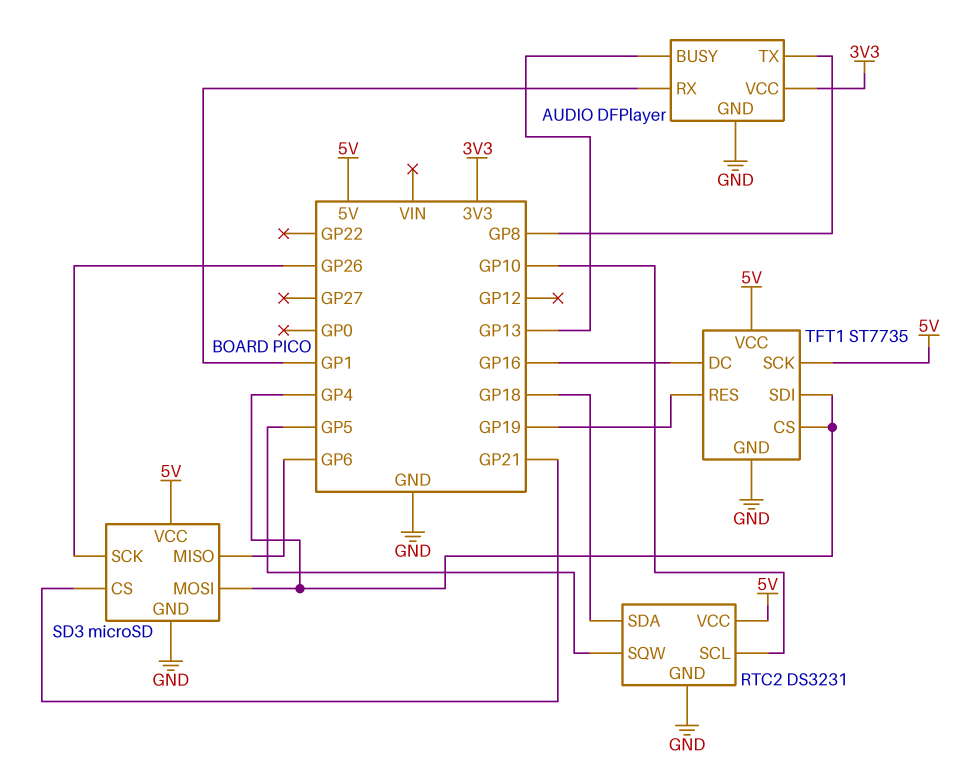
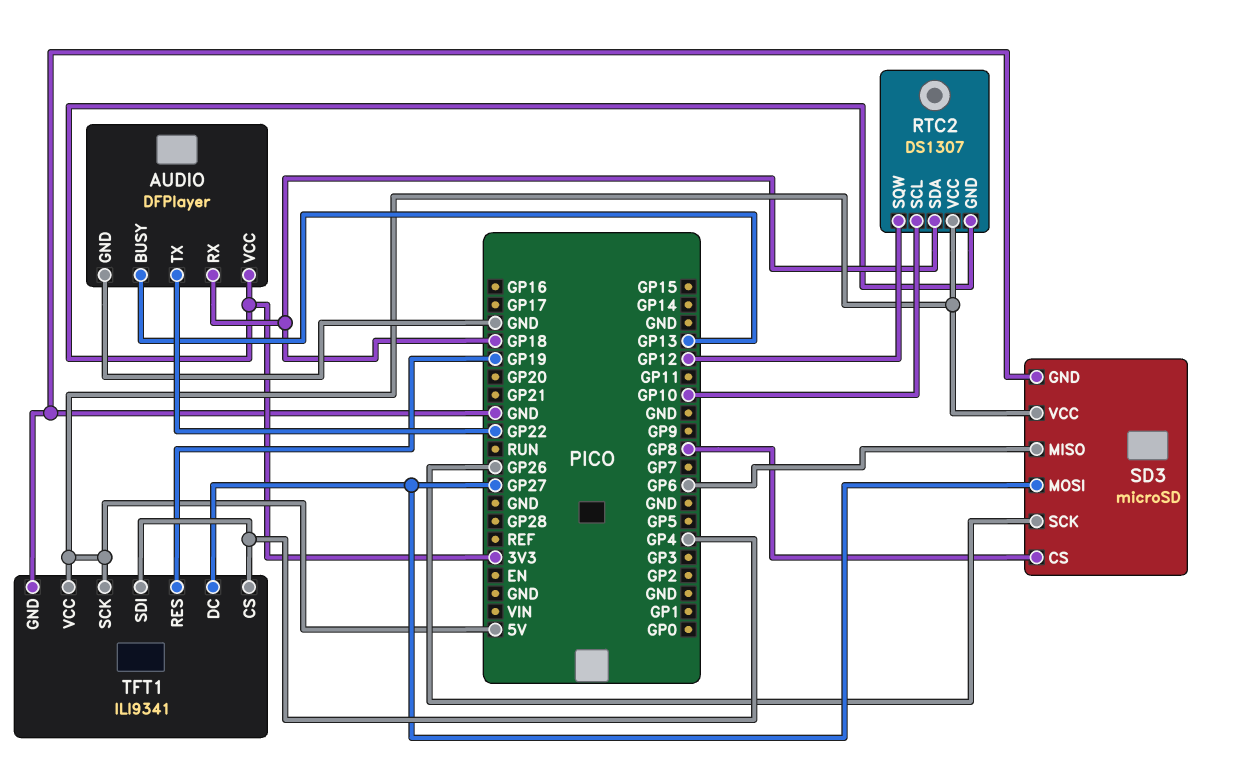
AUDIO pin RX: GP1 -> GP18
AUDIO pin TX: GP8 -> GP22
RTC2: DS3231 -> DS1307
RTC2 pin GND: GND -> 3V3
RTC2 pin SQW: GP5 -> GP12
SD3 pin CS: GP21 -> GP8
SD3 pin MOSI: GP4 -> GP27
TFT1: ST7735 -> ILI9341
TFT1 pin DC: GP16 -> GP27

